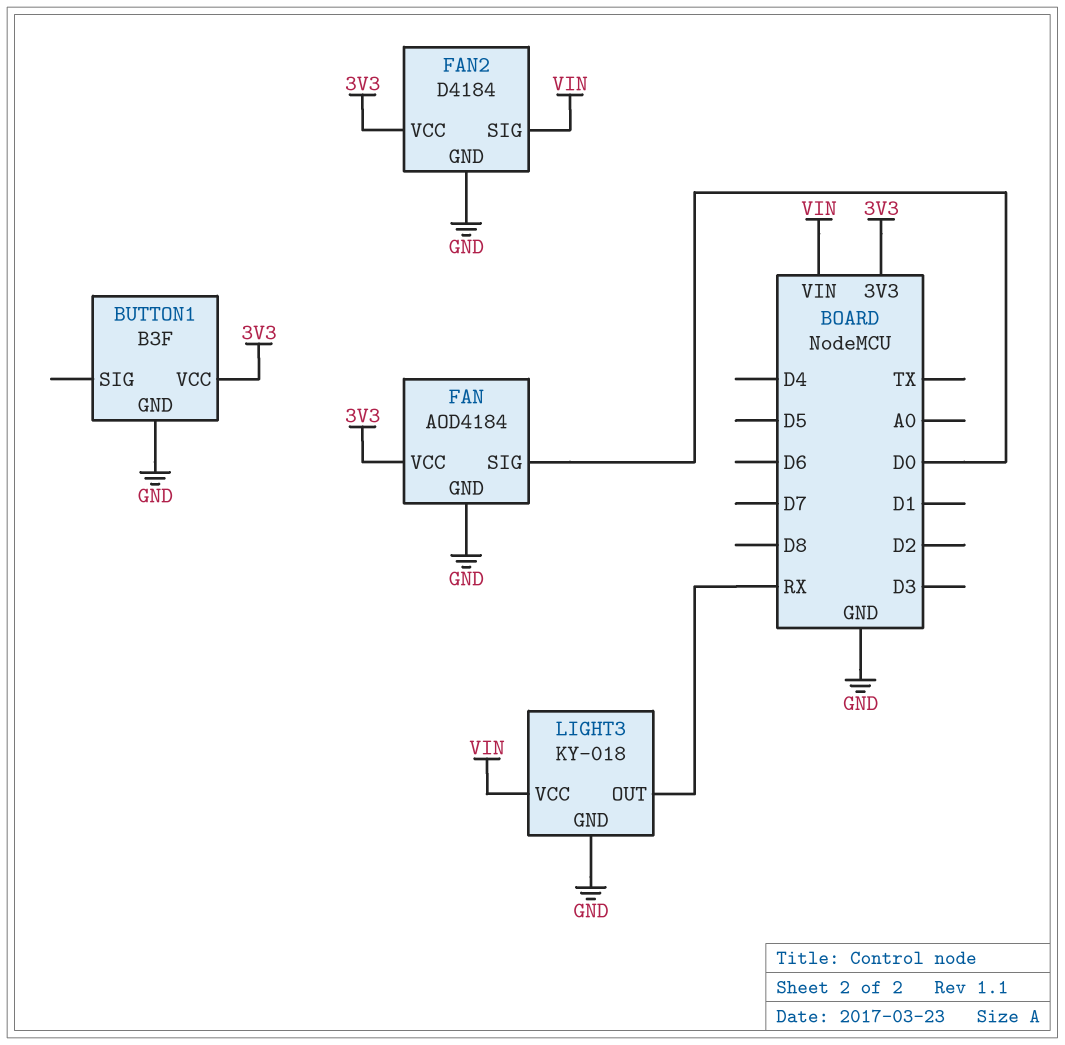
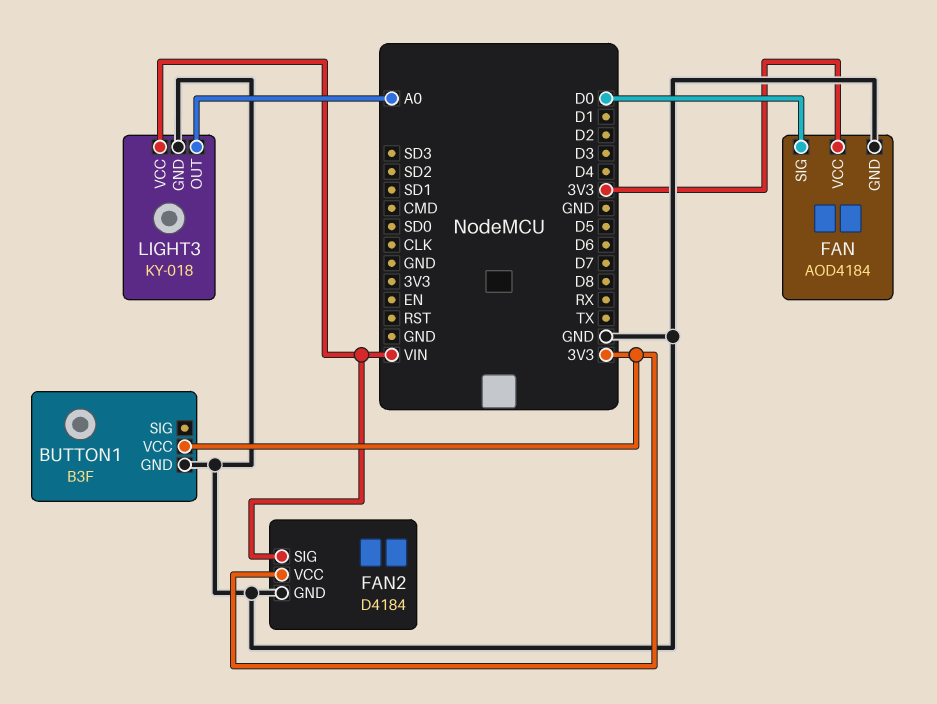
LIGHT3 pin OUT: RX -> A0

